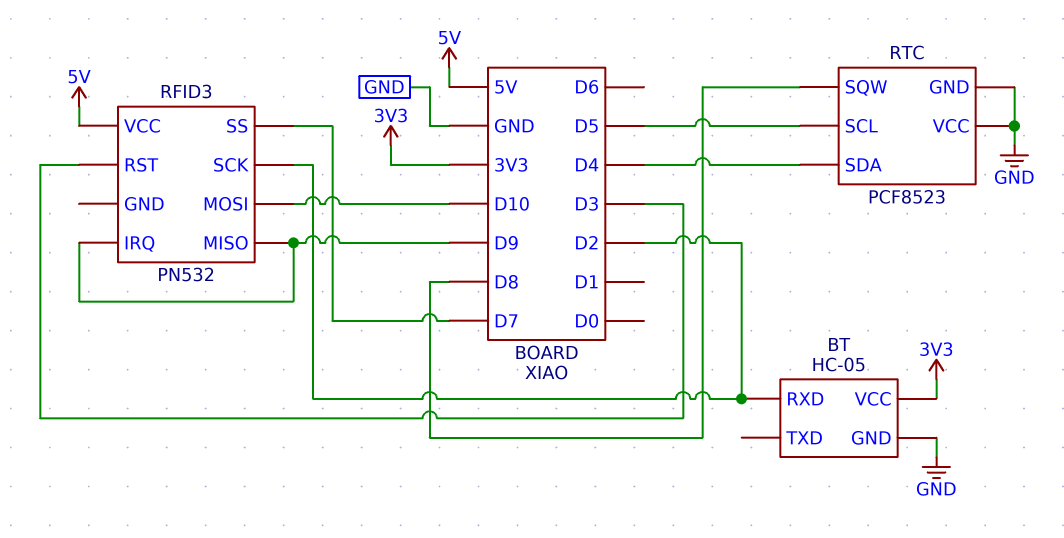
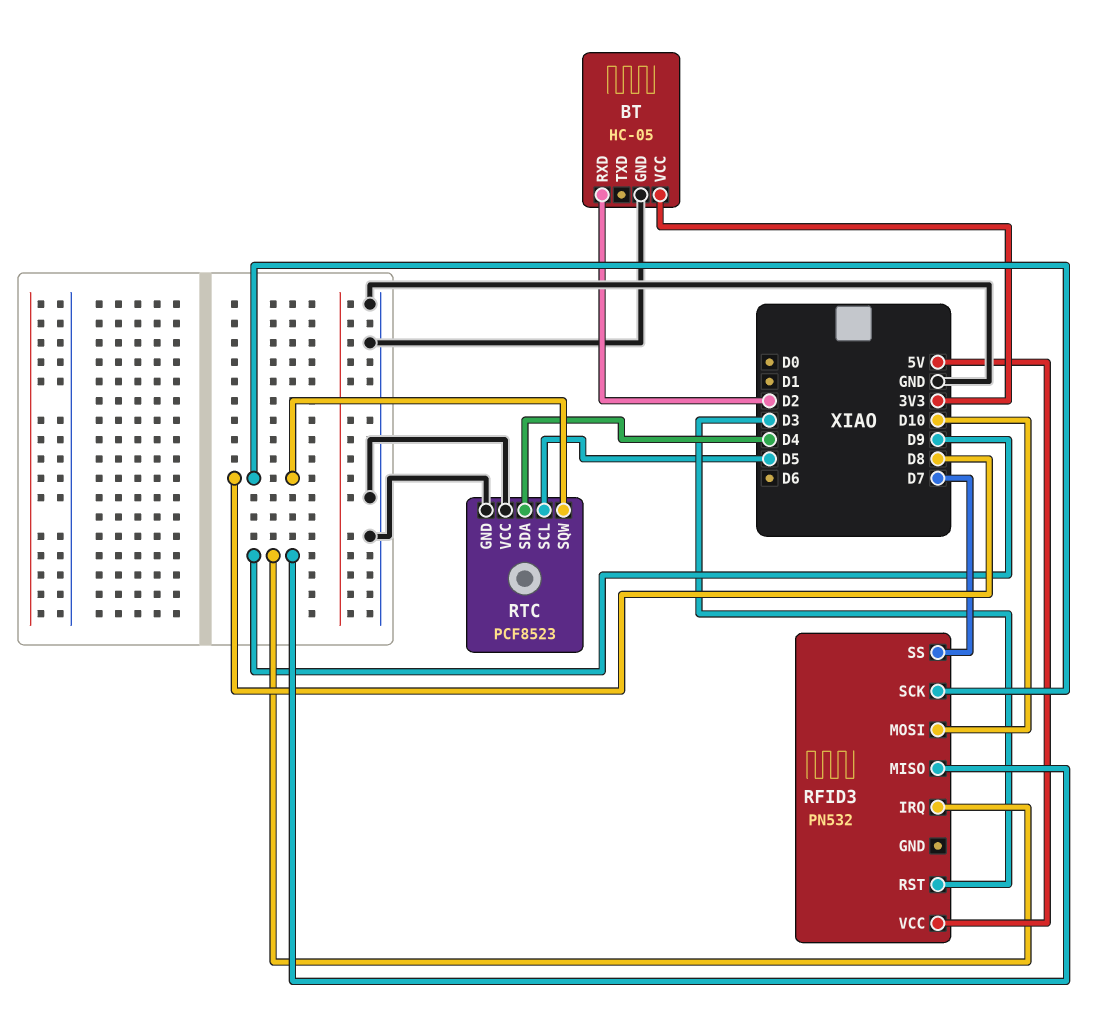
RFID3 pin SCK: D2 -> D8

